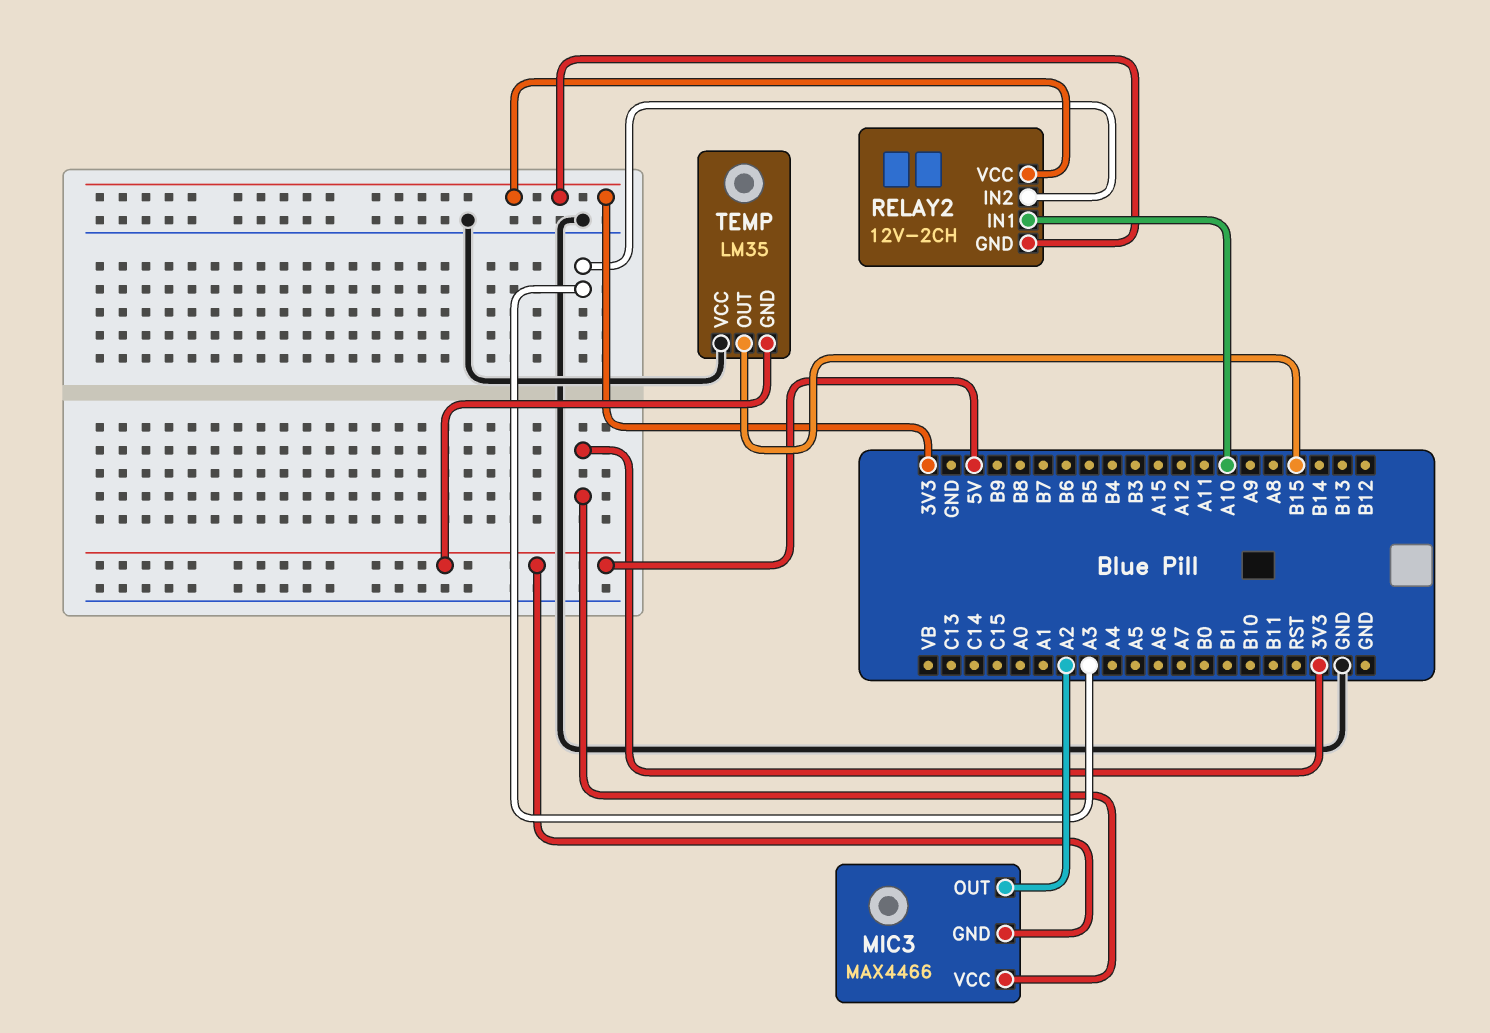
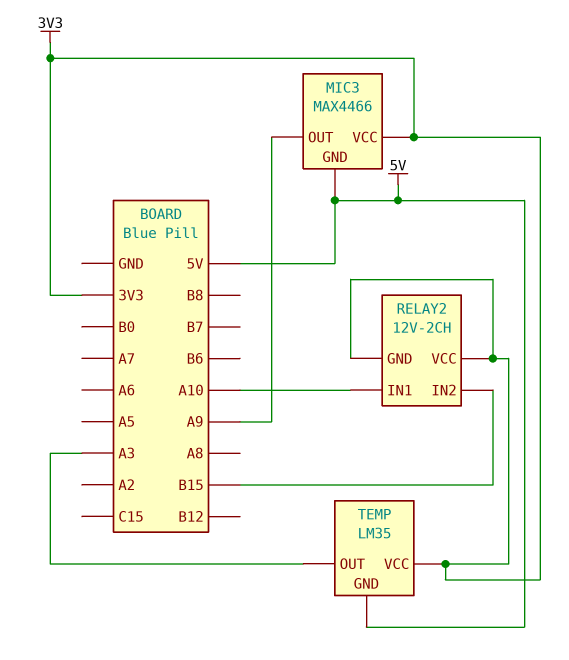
MIC3 pin OUT: A2 -> A9
RELAY2 pin IN2: A3 -> B15
TEMP pin OUT: B15 -> A3
TEMP pin VCC: GND -> 3V3

